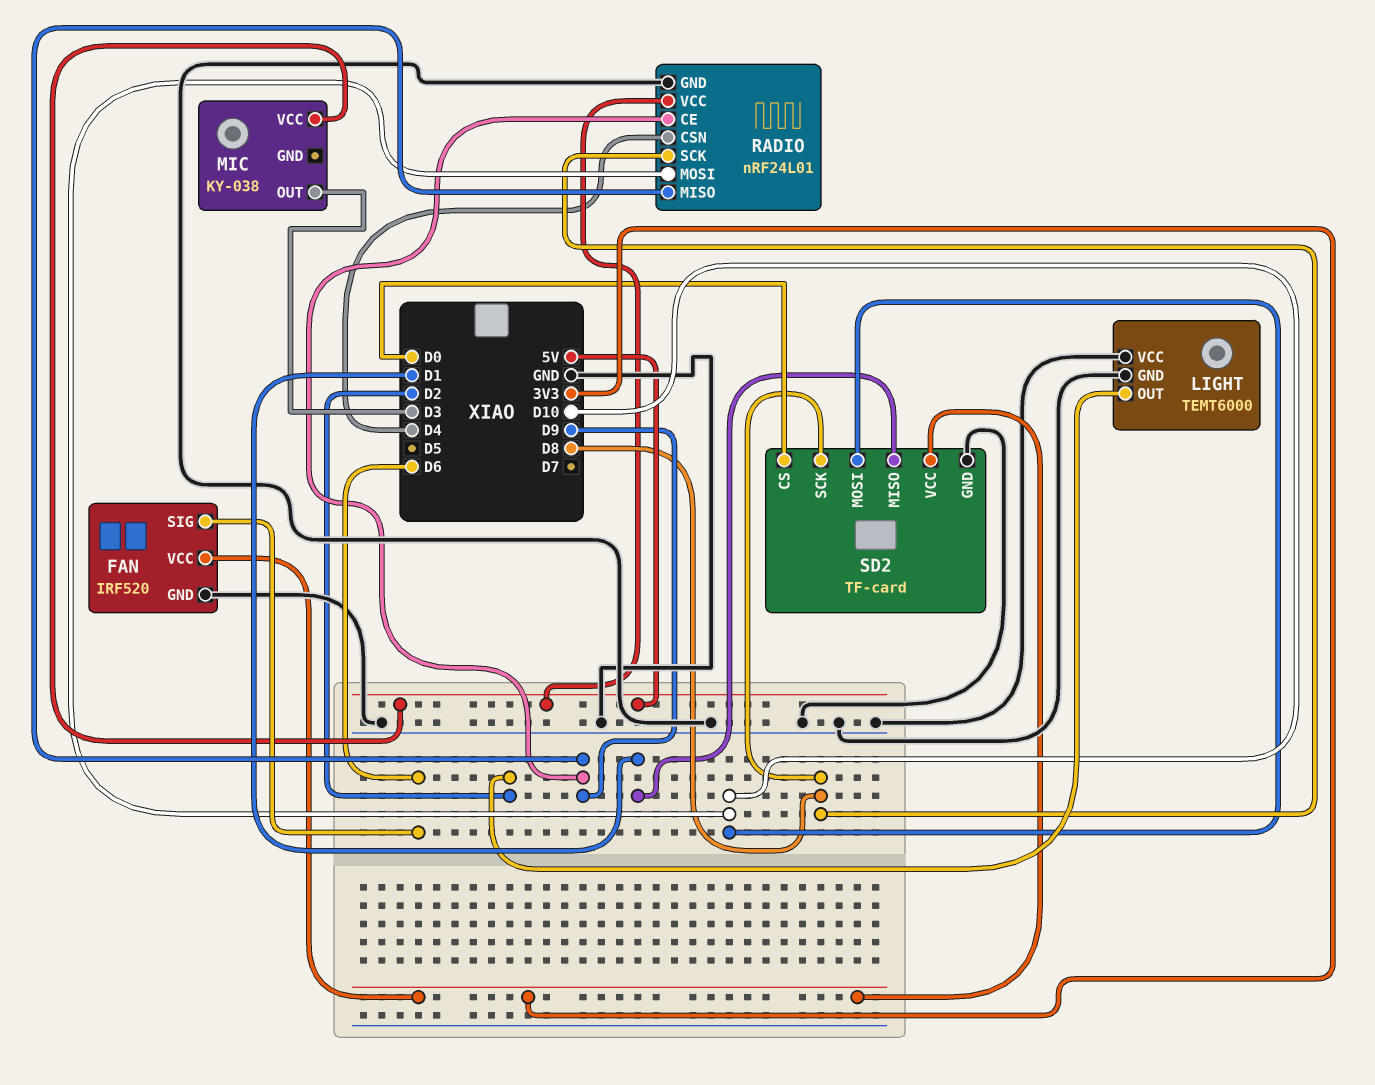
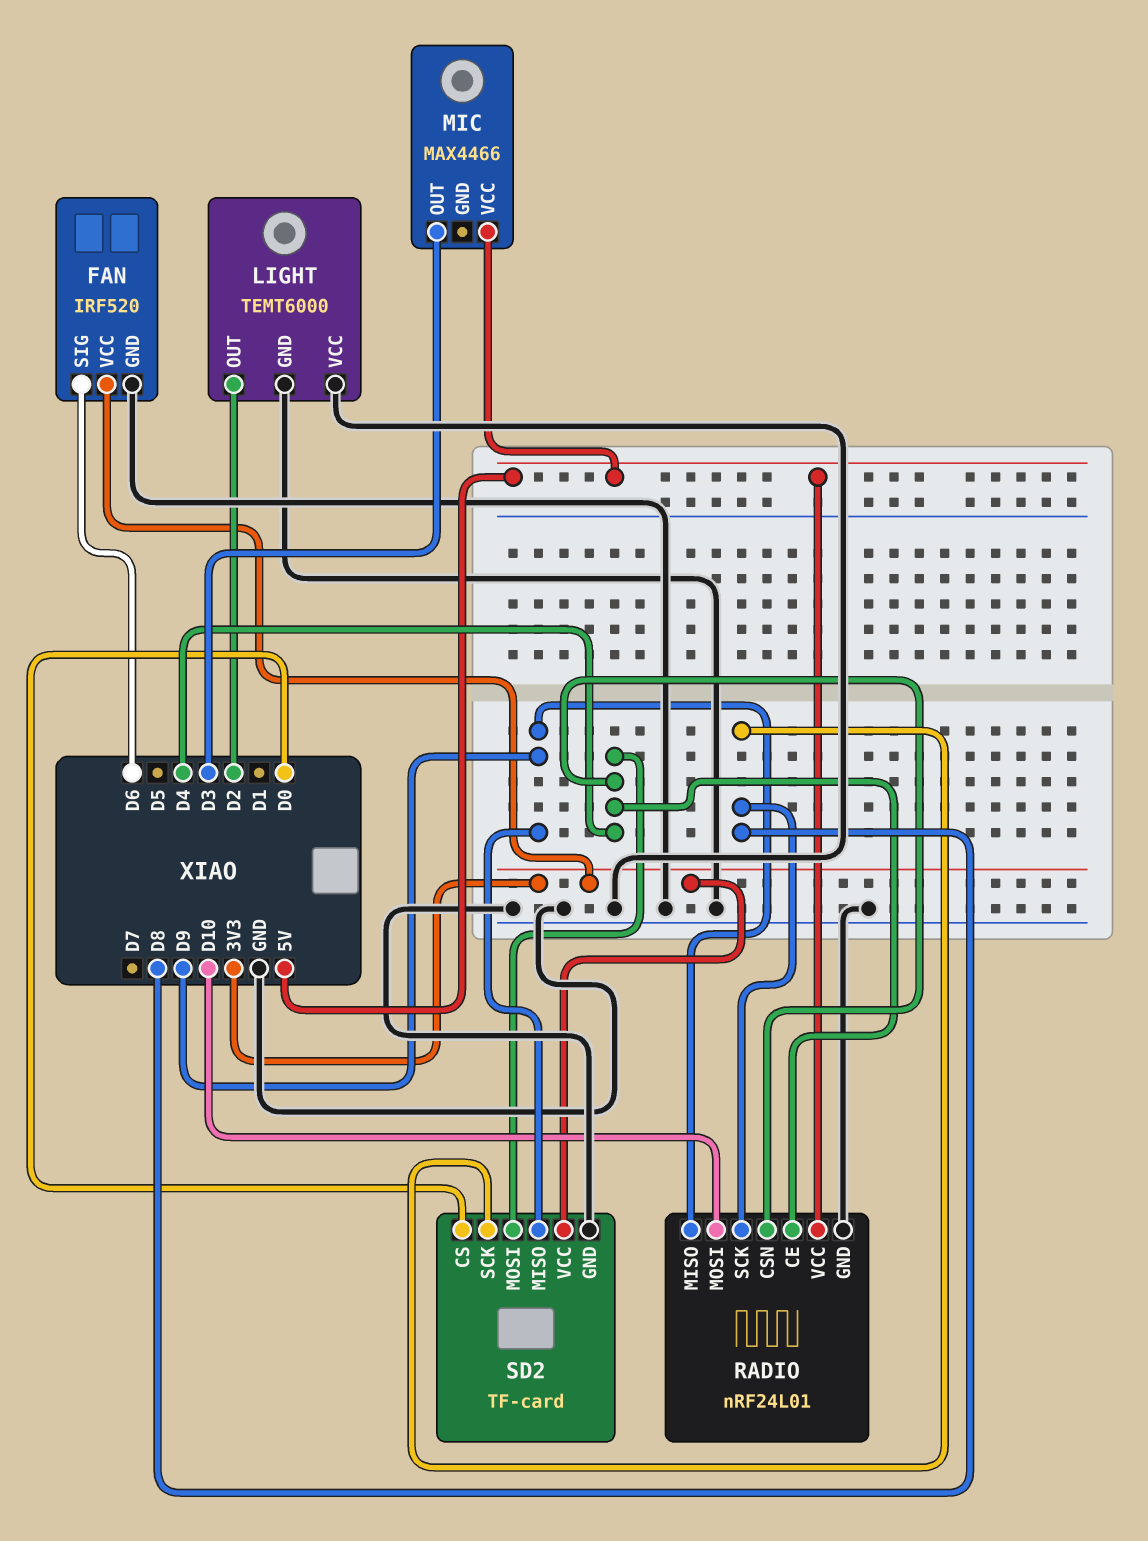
MIC: KY-038 -> MAX4466
RADIO pin CE: D9 -> D4
SD2 pin MISO: D1 -> D9
SD2 pin MOSI: D10 -> D4

